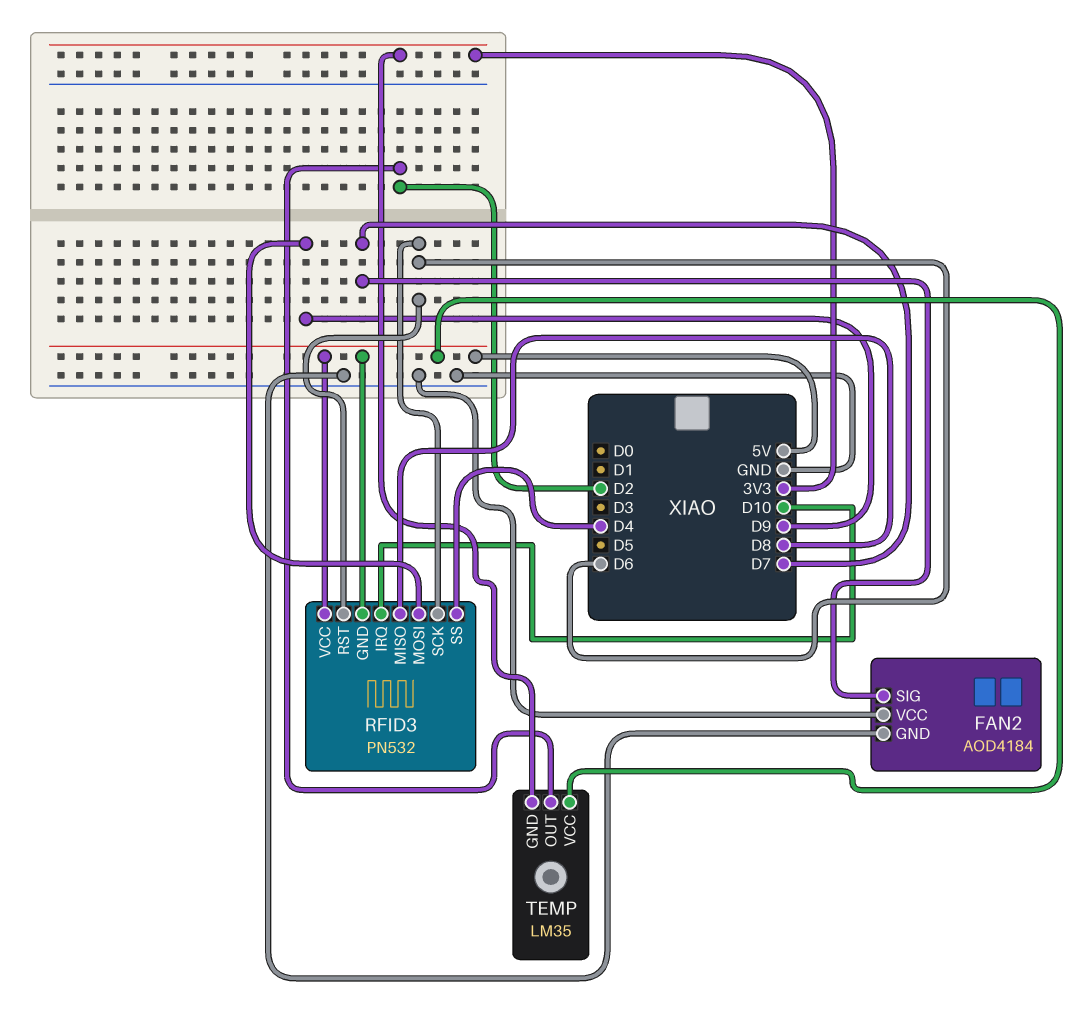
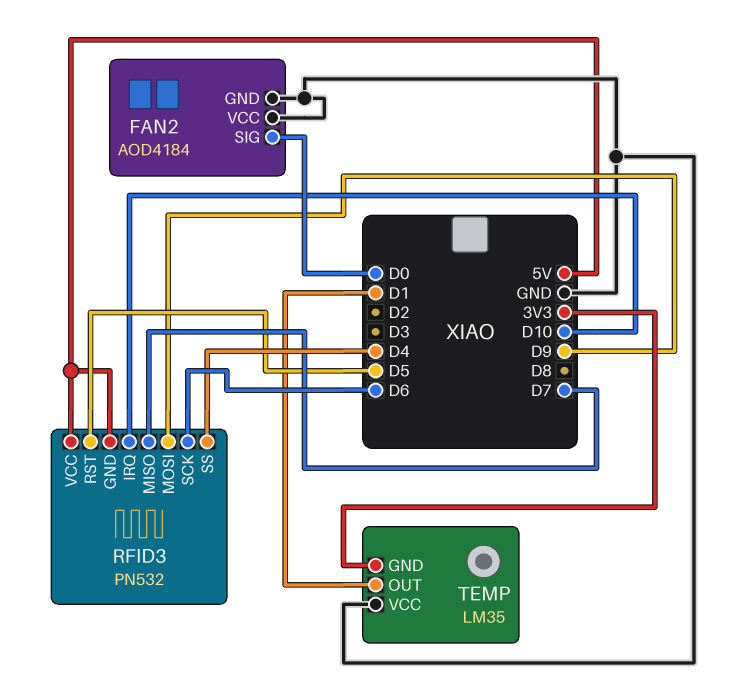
FAN2 pin SIG: D7 -> D0
RFID3 pin MISO: D8 -> D7
RFID3 pin RST: D6 -> D5
TEMP pin OUT: D2 -> D1
TEMP pin VCC: 5V -> GND

